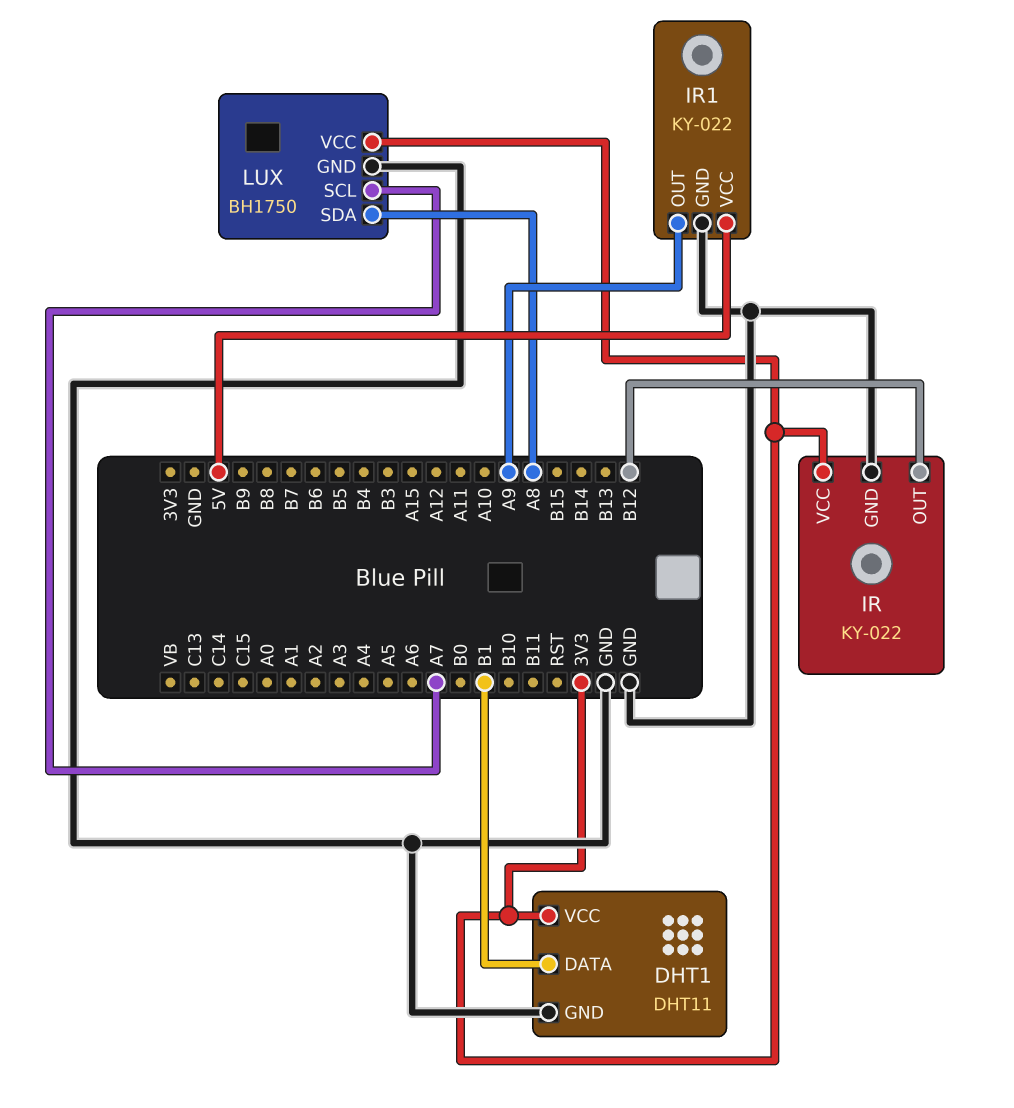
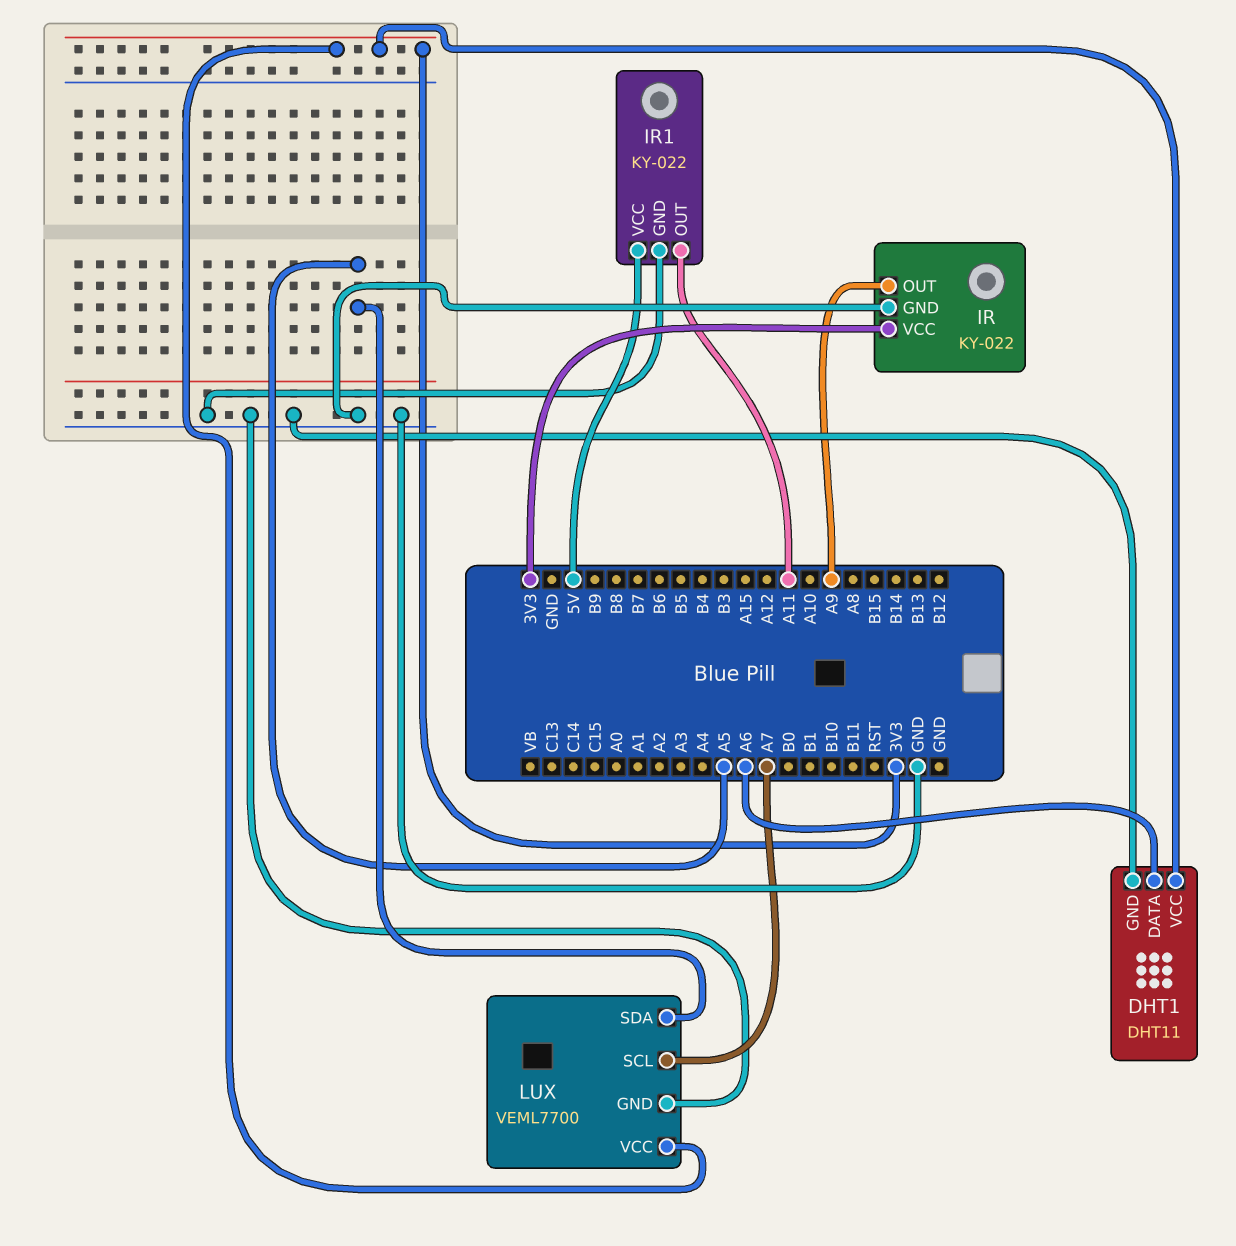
DHT1 pin DATA: B1 -> A6
IR pin OUT: B12 -> A9
IR1 pin OUT: A9 -> A11
LUX: BH1750 -> VEML7700
LUX pin SDA: A8 -> A5

